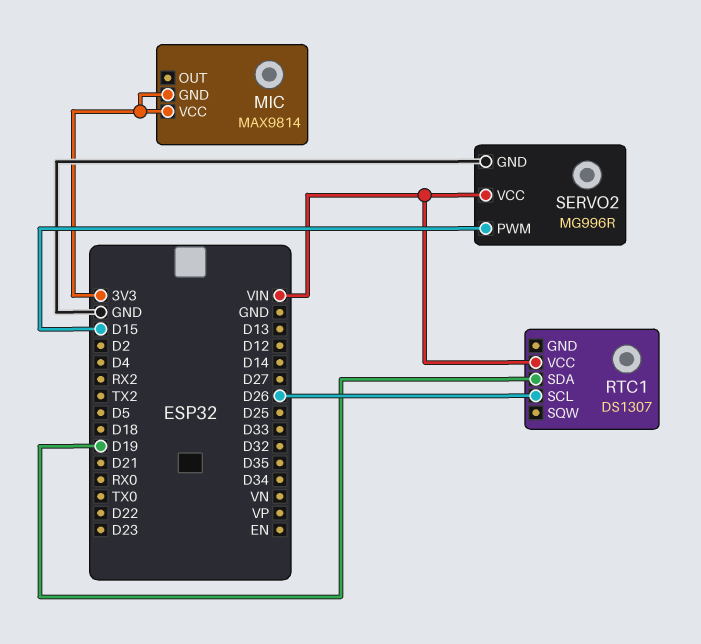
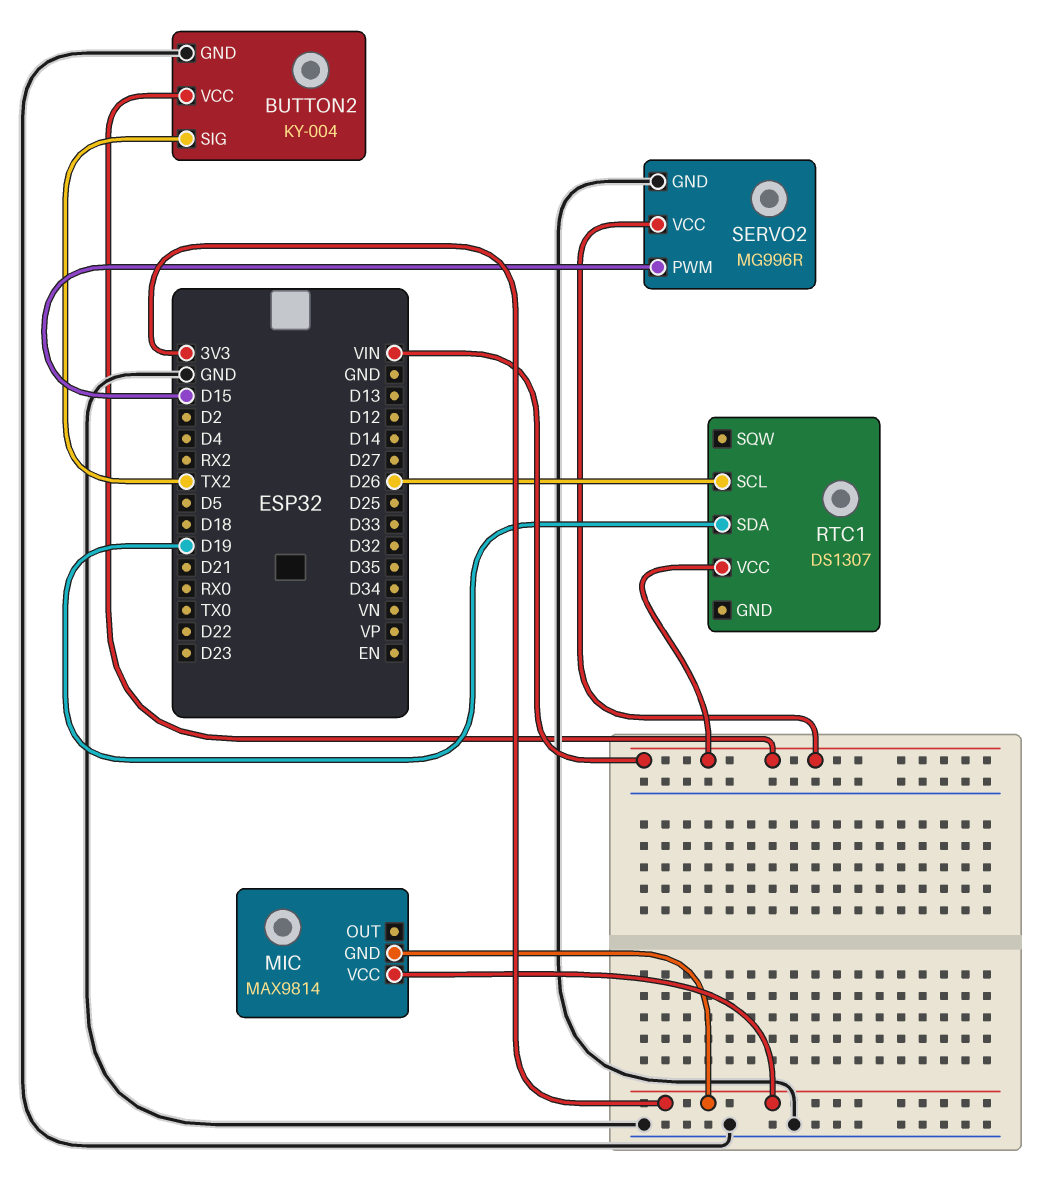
BUTTON2: none -> KY-004
BUTTON2 pin GND: none -> GND
BUTTON2 pin SIG: none -> TX2
BUTTON2 pin VCC: none -> VIN

